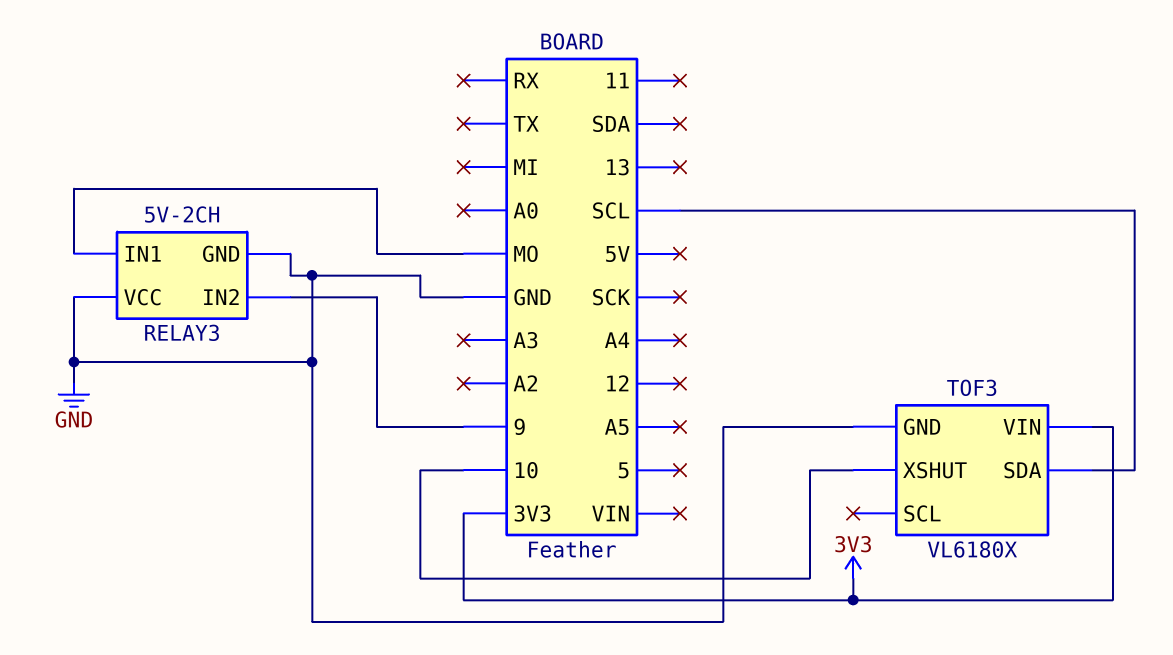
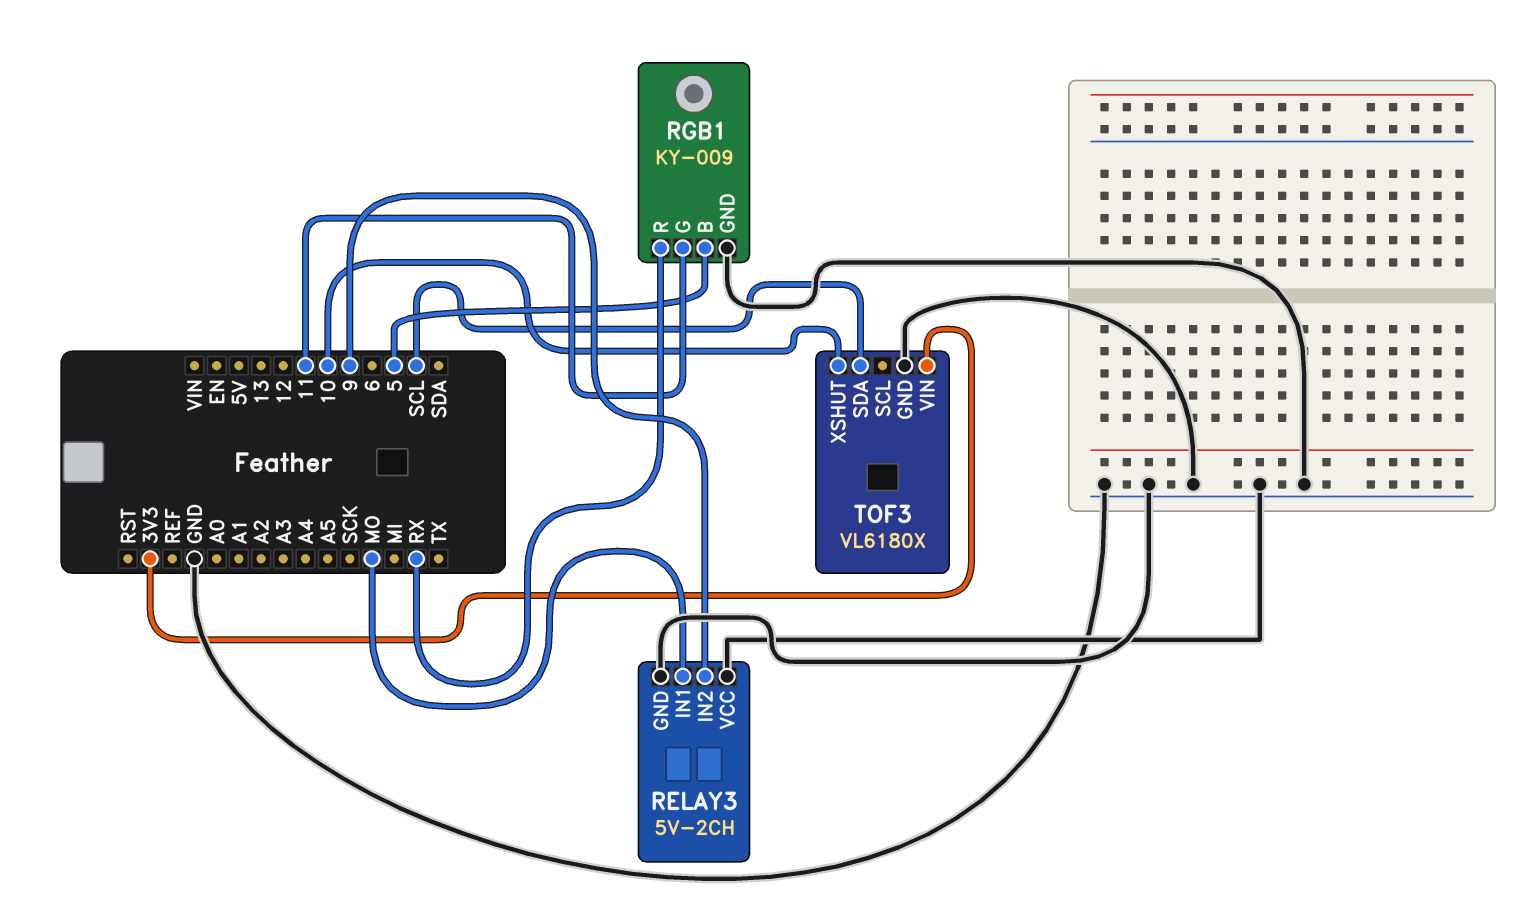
RGB1: none -> KY-009
RGB1 pin B: none -> 5
RGB1 pin G: none -> 11
RGB1 pin GND: none -> GND
RGB1 pin R: none -> RX

